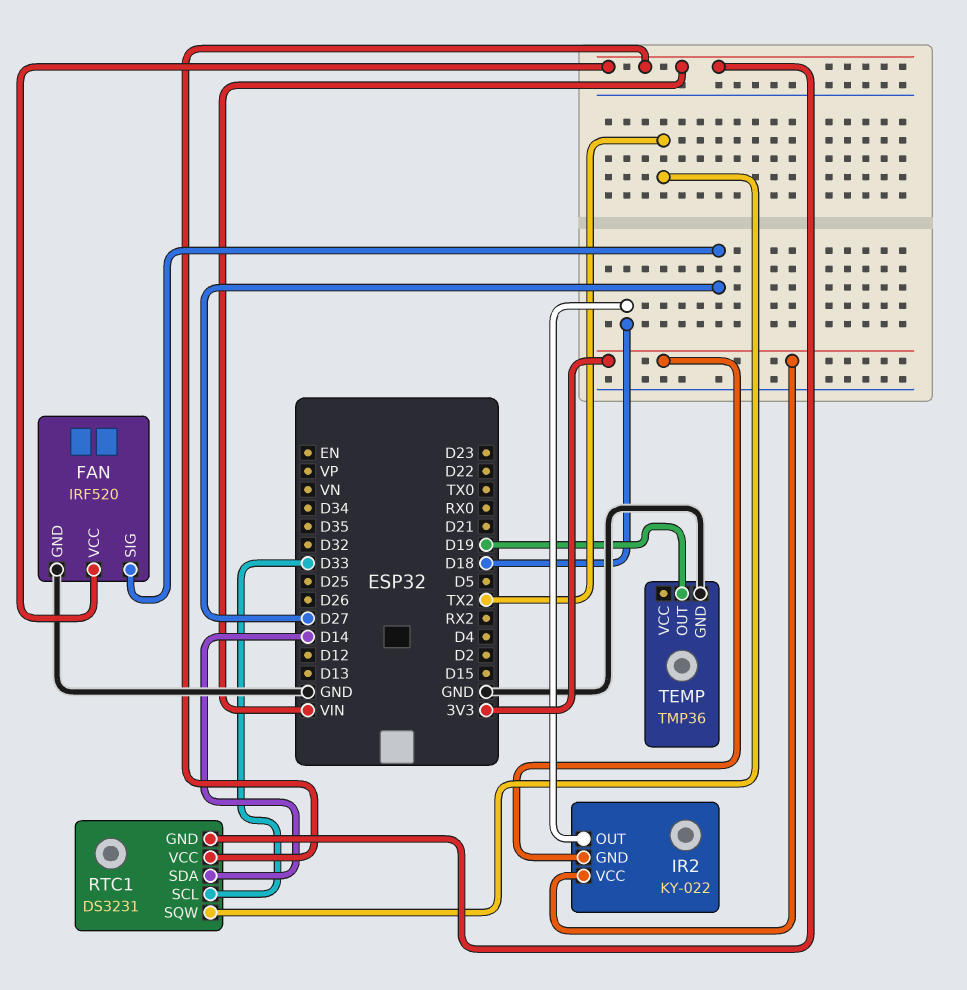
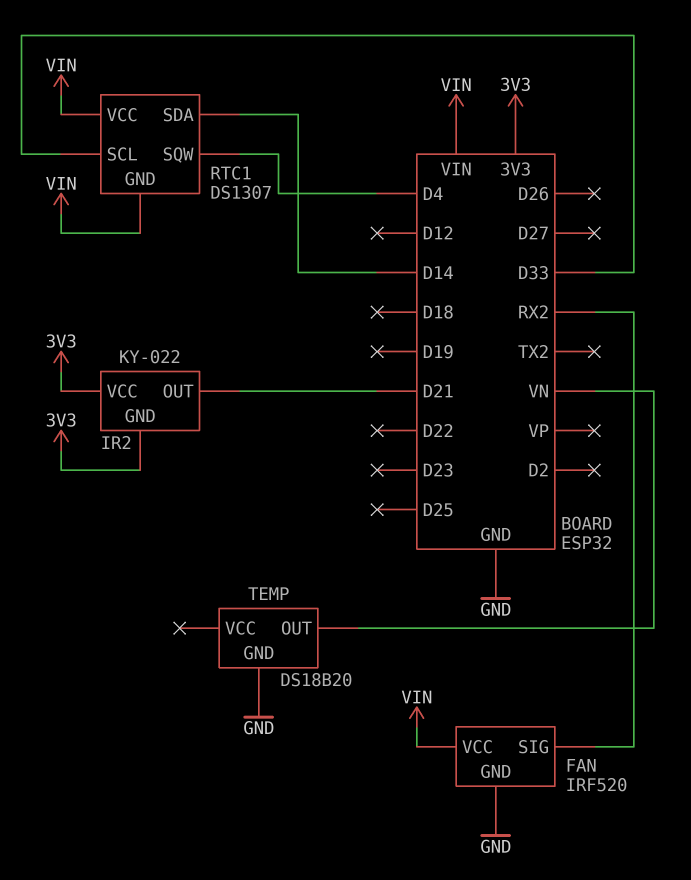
FAN pin SIG: D27 -> RX2
IR2 pin OUT: D18 -> D21
RTC1: DS3231 -> DS1307
RTC1 pin SQW: TX2 -> D4
TEMP: TMP36 -> DS18B20
TEMP pin OUT: D19 -> VN

